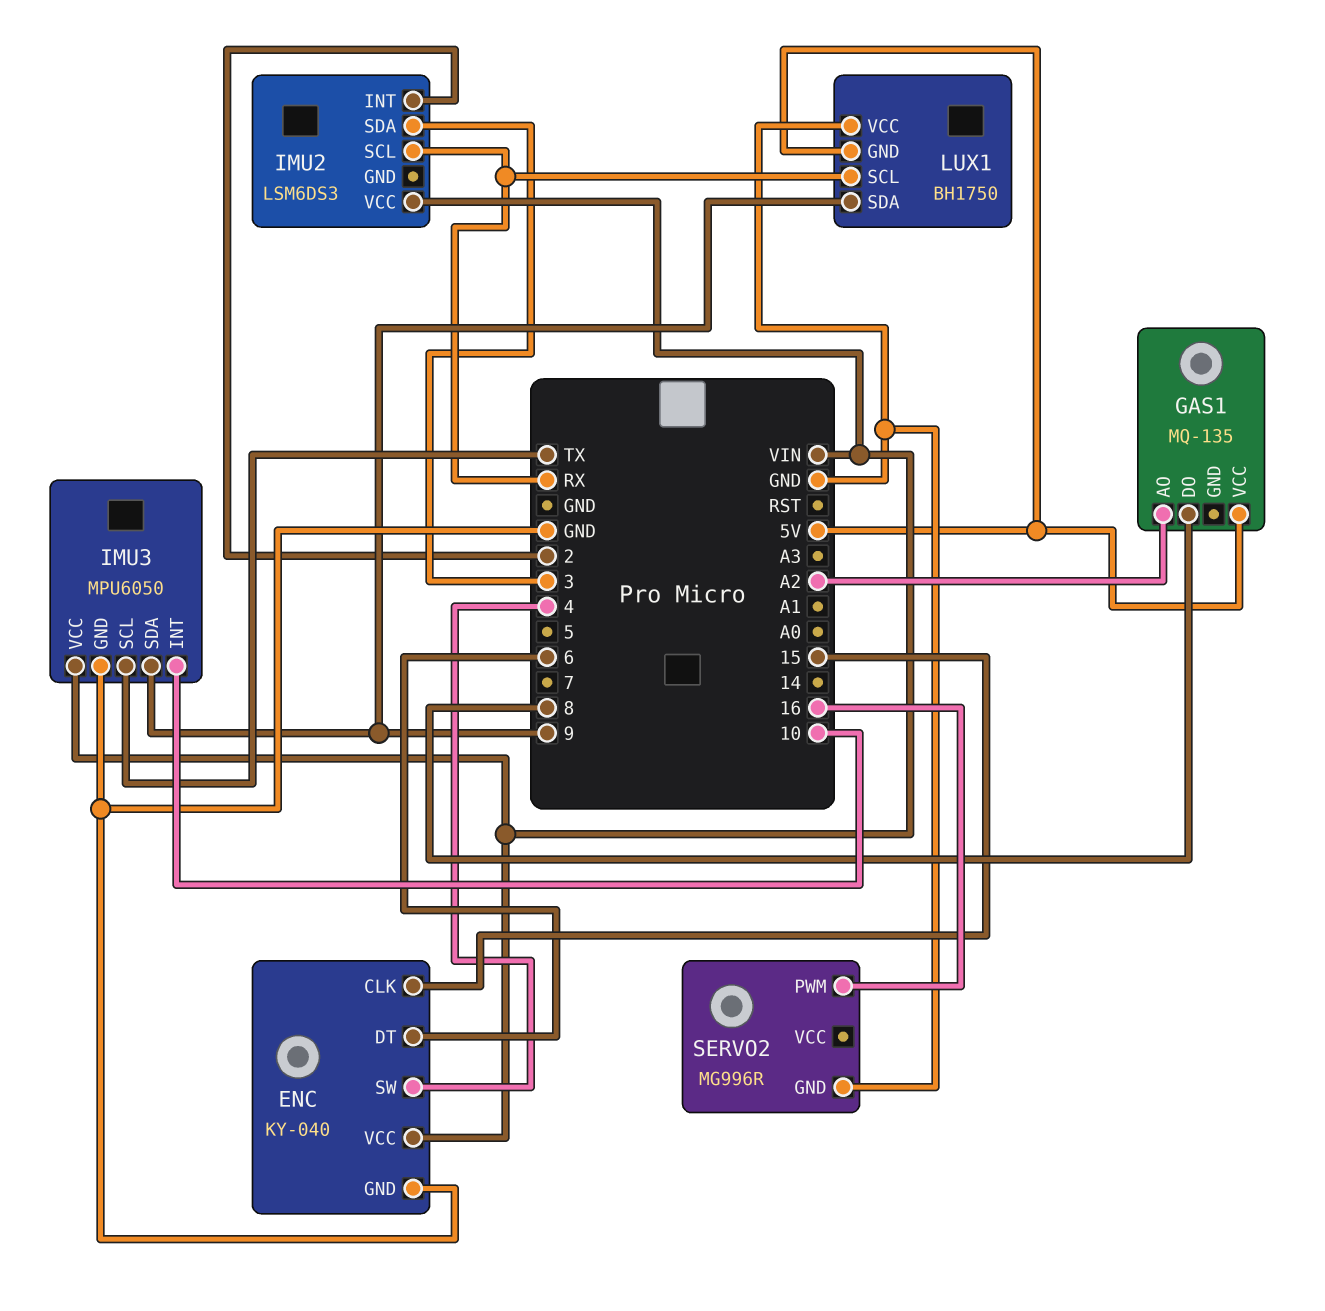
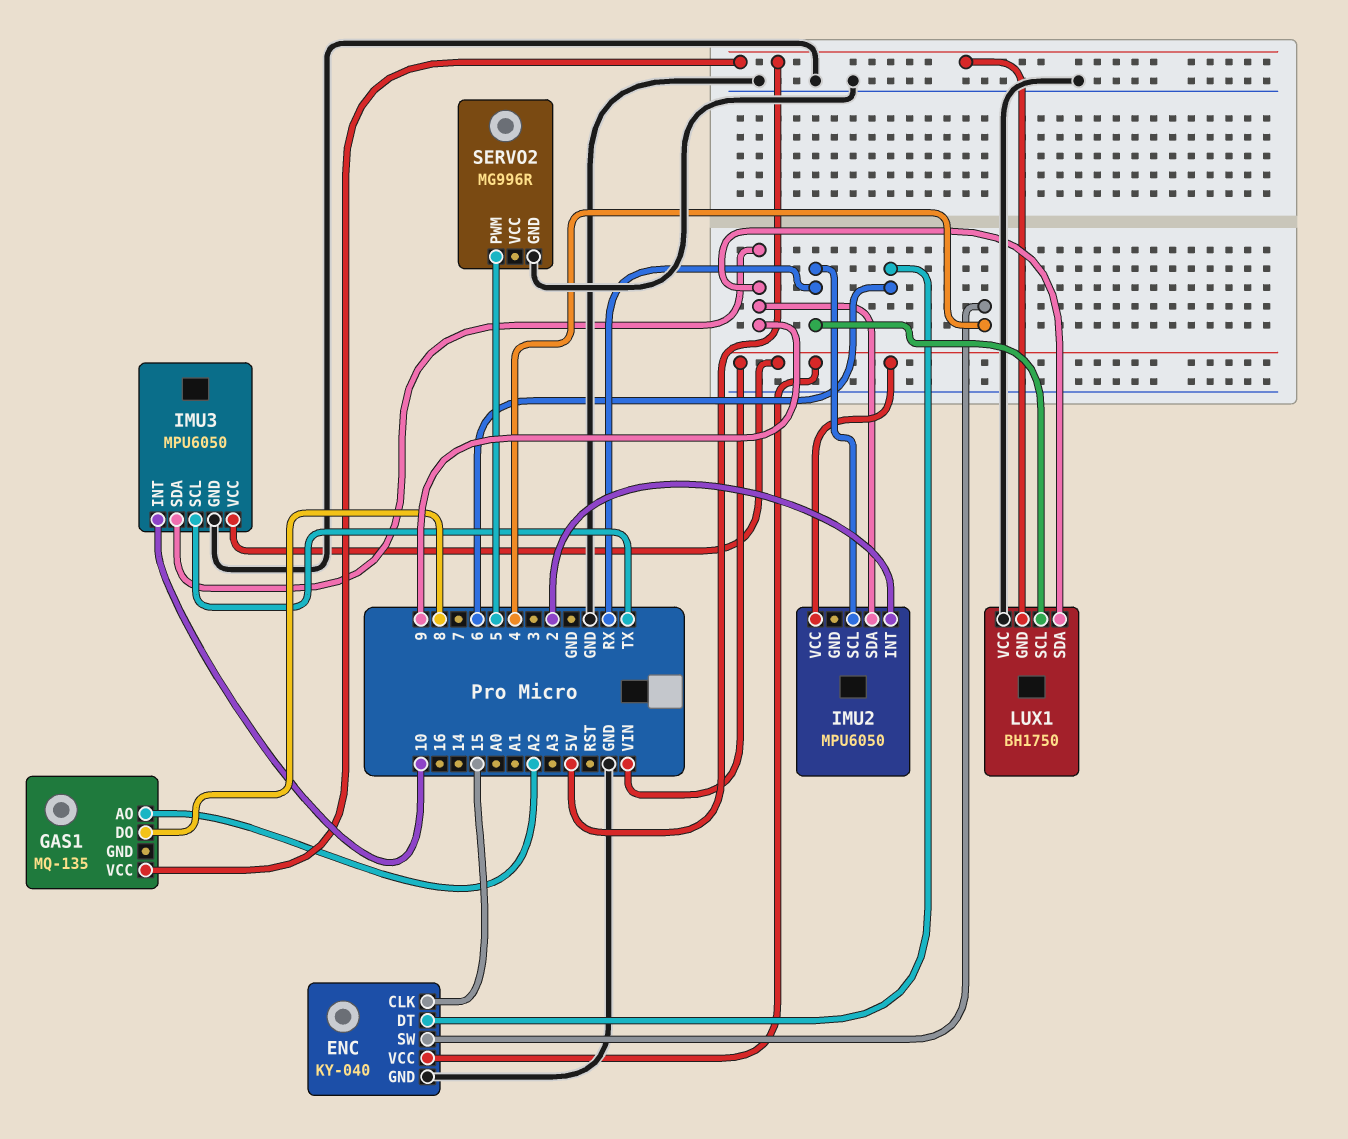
IMU2: LSM6DS3 -> MPU6050
IMU2 pin SDA: 3 -> 9
SERVO2 pin PWM: 16 -> 5

